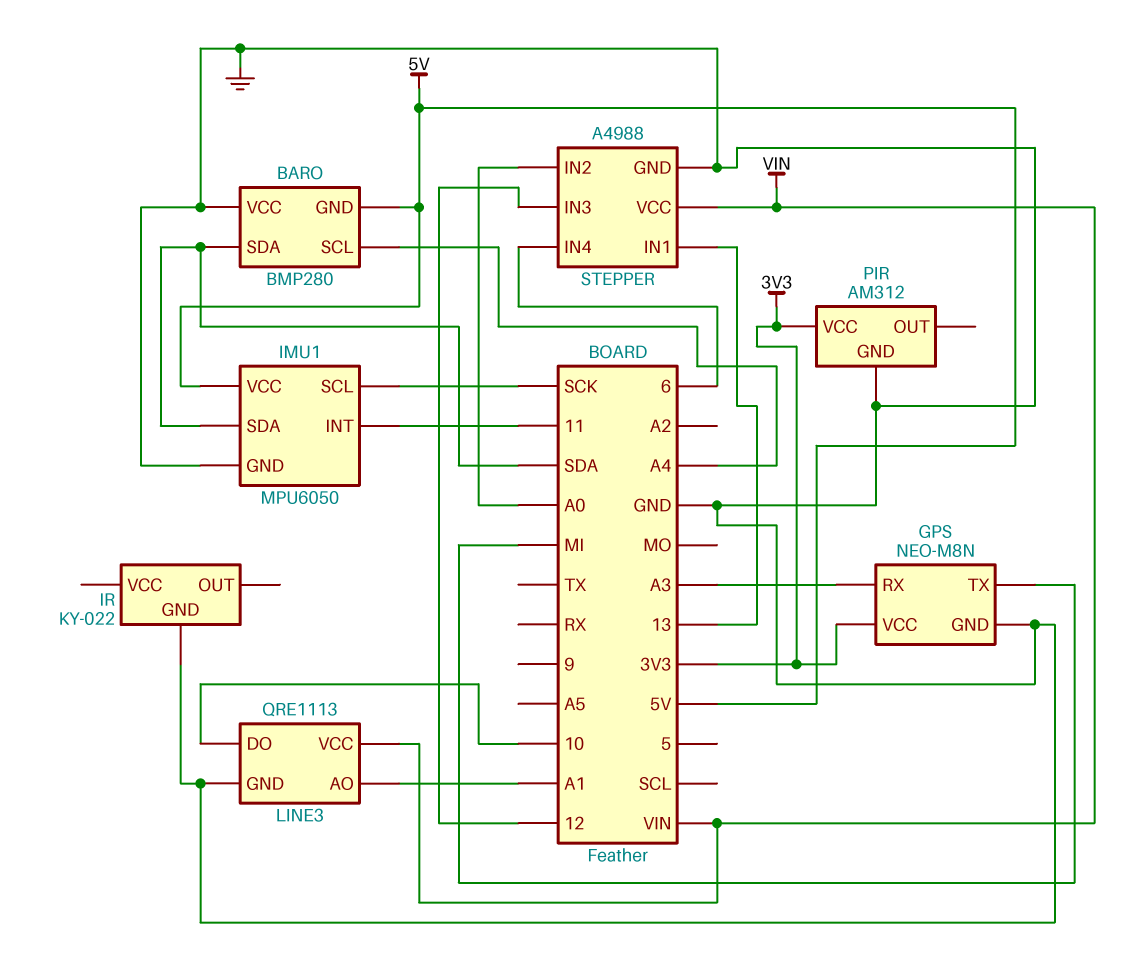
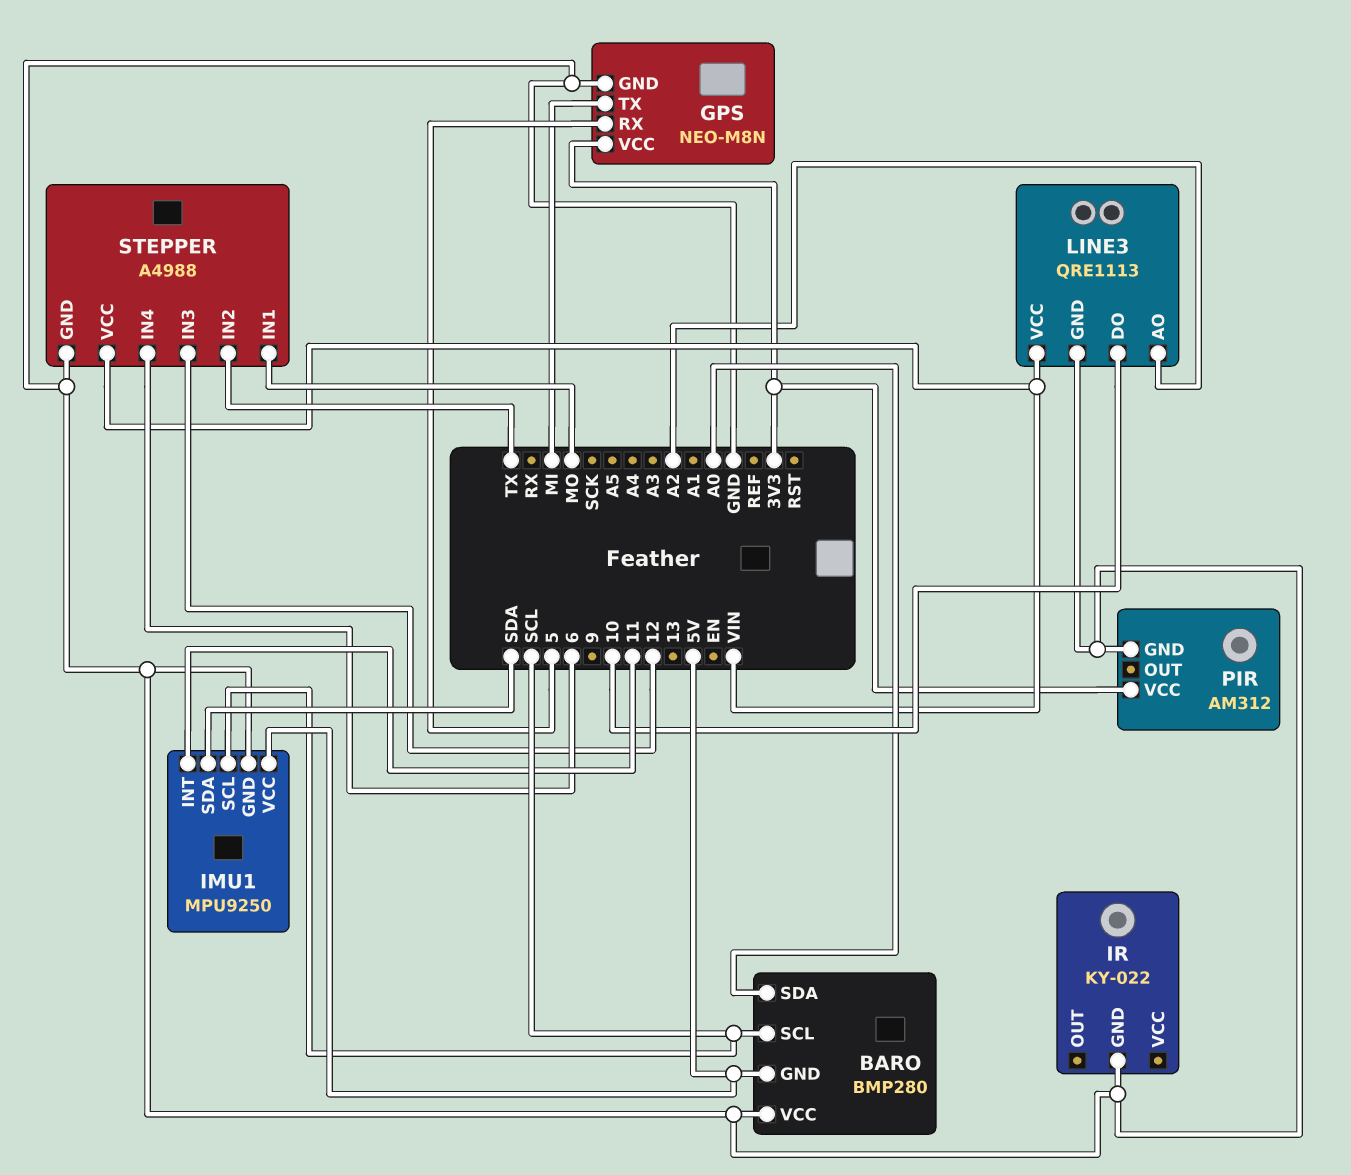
BARO pin SCL: A4 -> SCL
BARO pin SDA: SDA -> A0
GPS pin RX: A3 -> 5
IMU1: MPU6050 -> MPU9250
IMU1 pin SCL: SCK -> SCL
LINE3 pin AO: A1 -> A2
STEPPER pin IN1: 13 -> MO
STEPPER pin IN2: A0 -> TX

